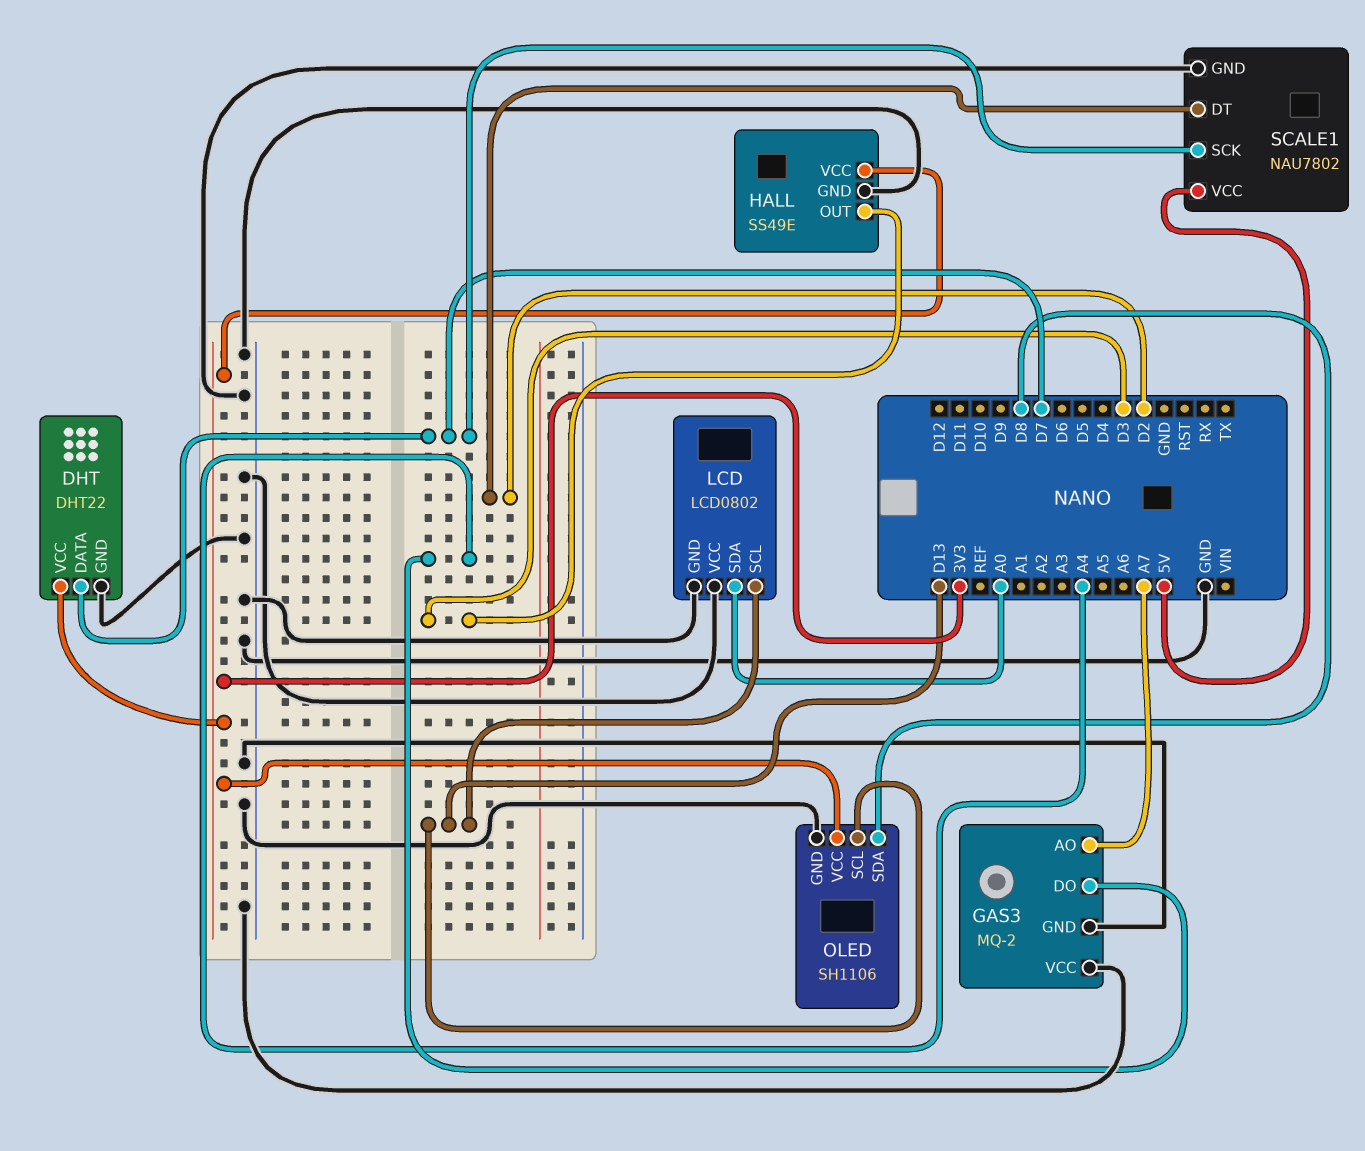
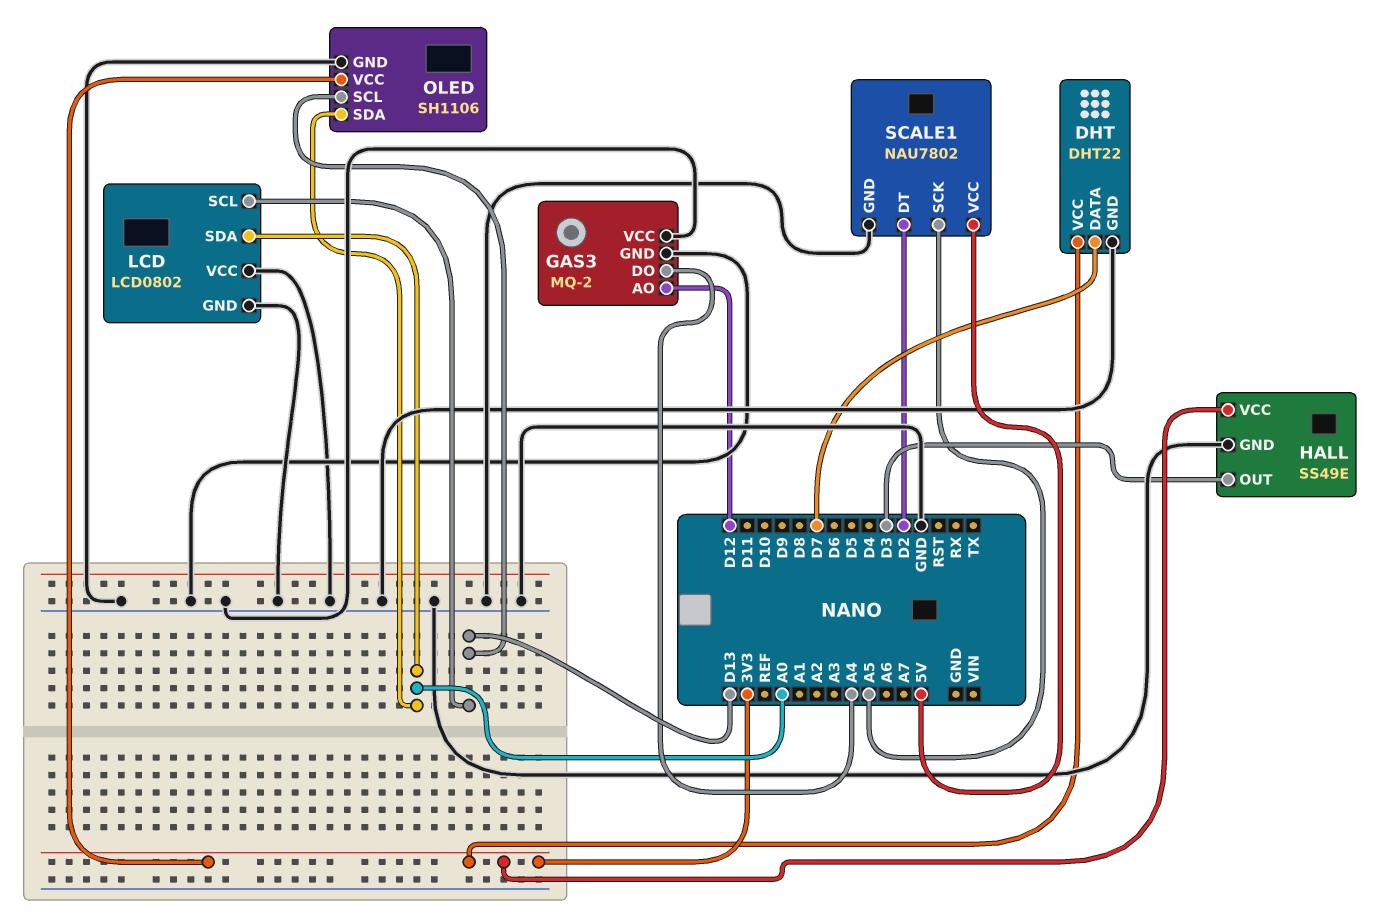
GAS3 pin AO: A7 -> D12
OLED pin SDA: D8 -> A0
SCALE1 pin SCK: D7 -> A5

